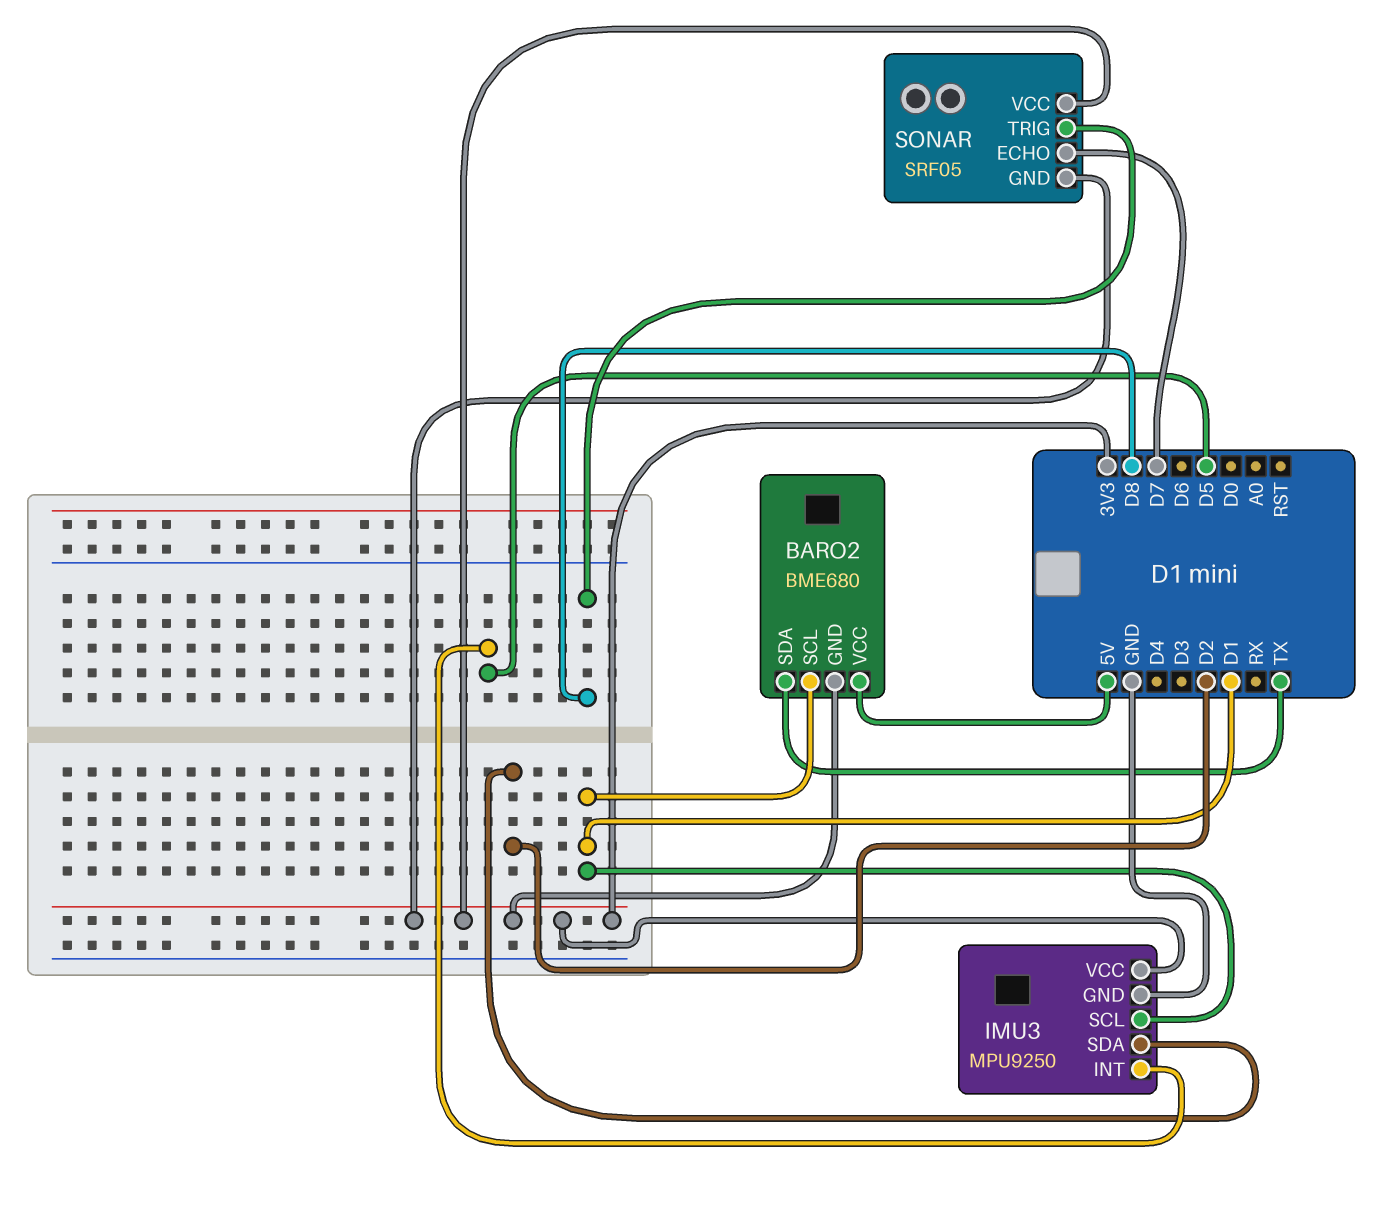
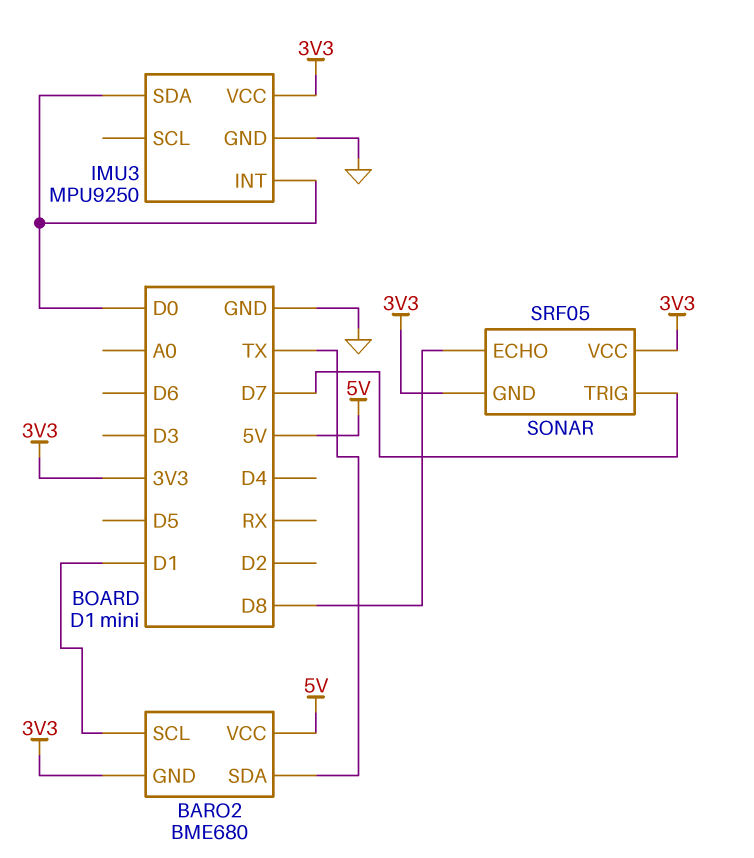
IMU3 pin INT: D5 -> D0
IMU3 pin SCL: D1 -> none
IMU3 pin SDA: D2 -> D0
SONAR pin ECHO: D7 -> D8
SONAR pin TRIG: D8 -> D7

